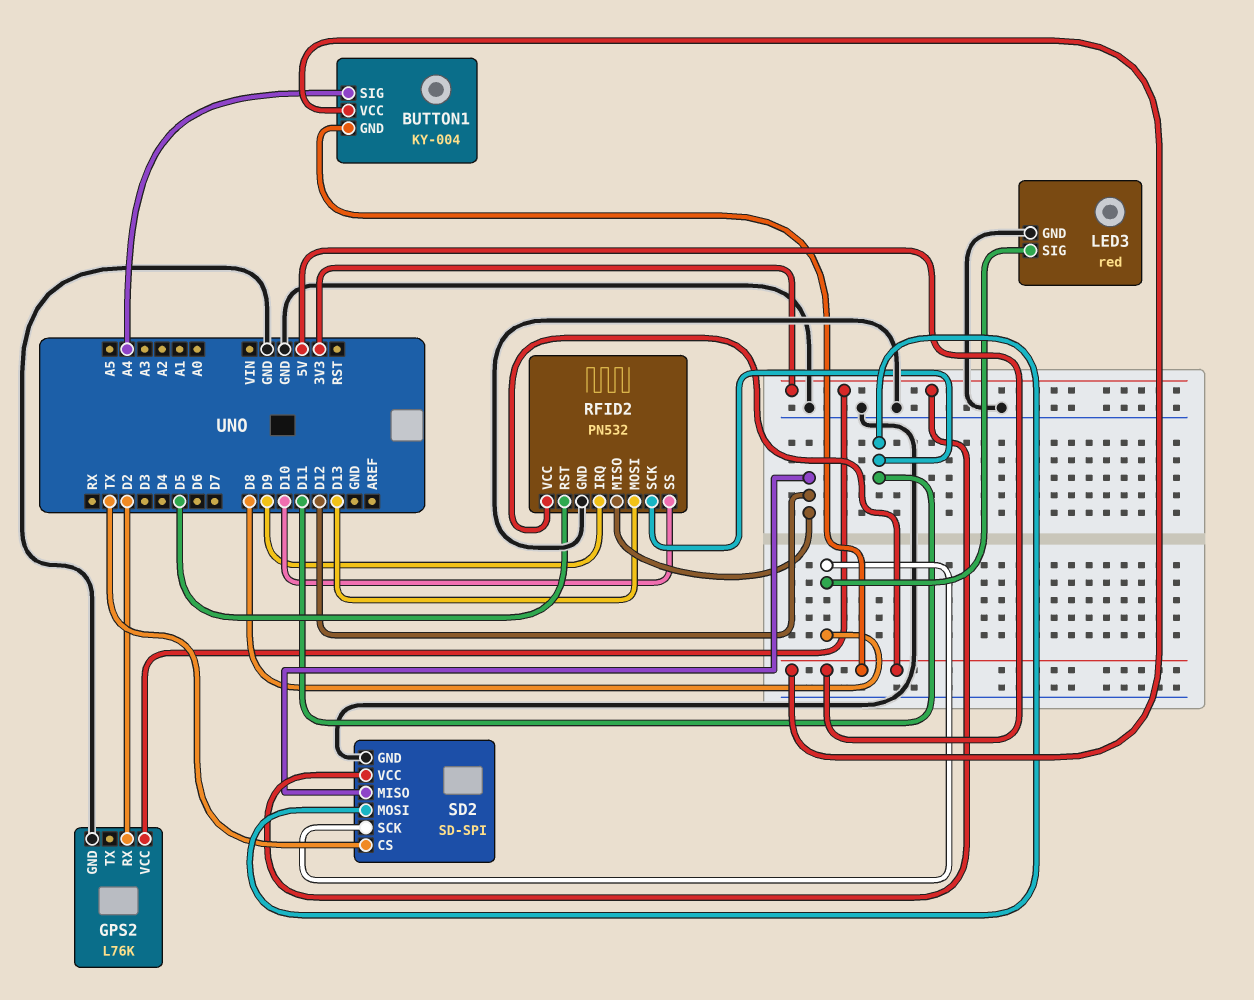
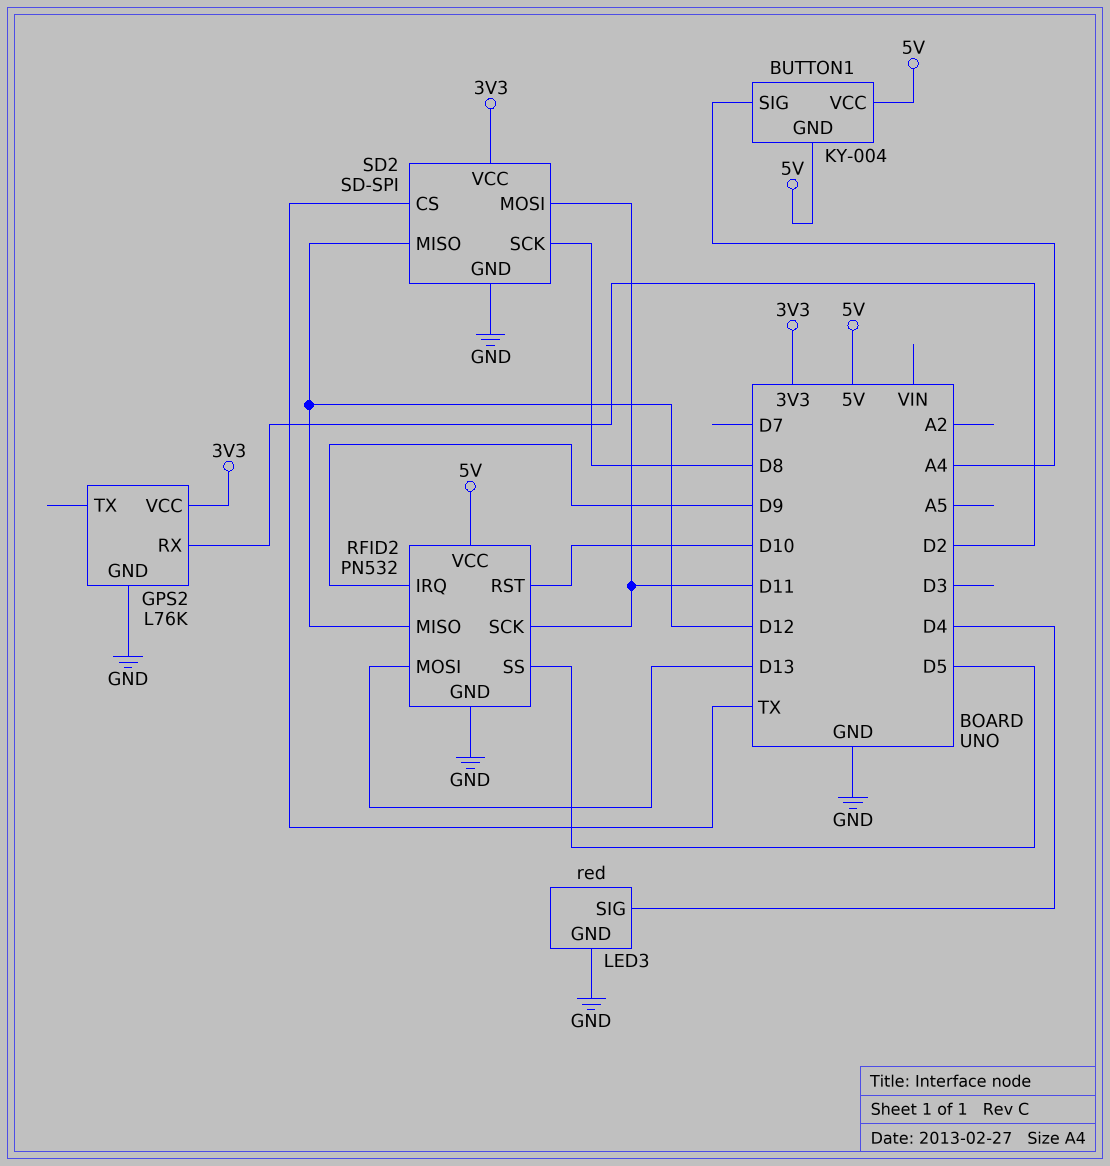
LED3 pin SIG: D8 -> D4
RFID2 pin RST: D5 -> D10
RFID2 pin SS: D10 -> D5

